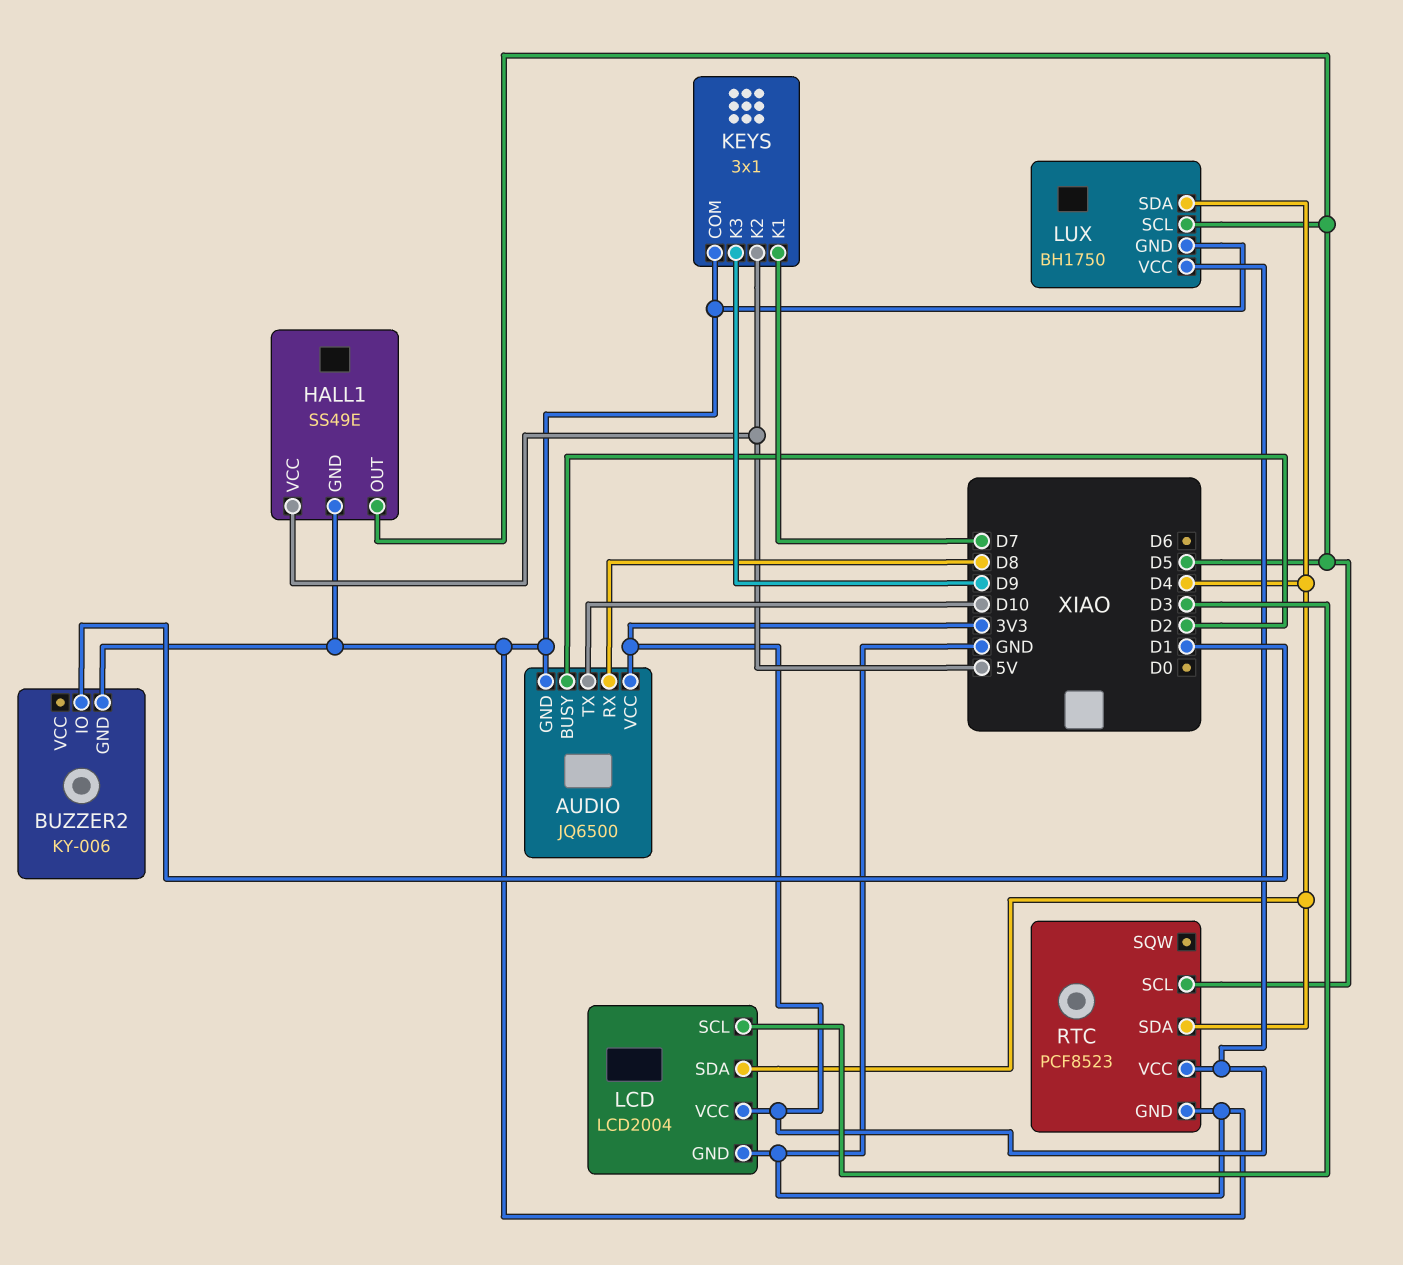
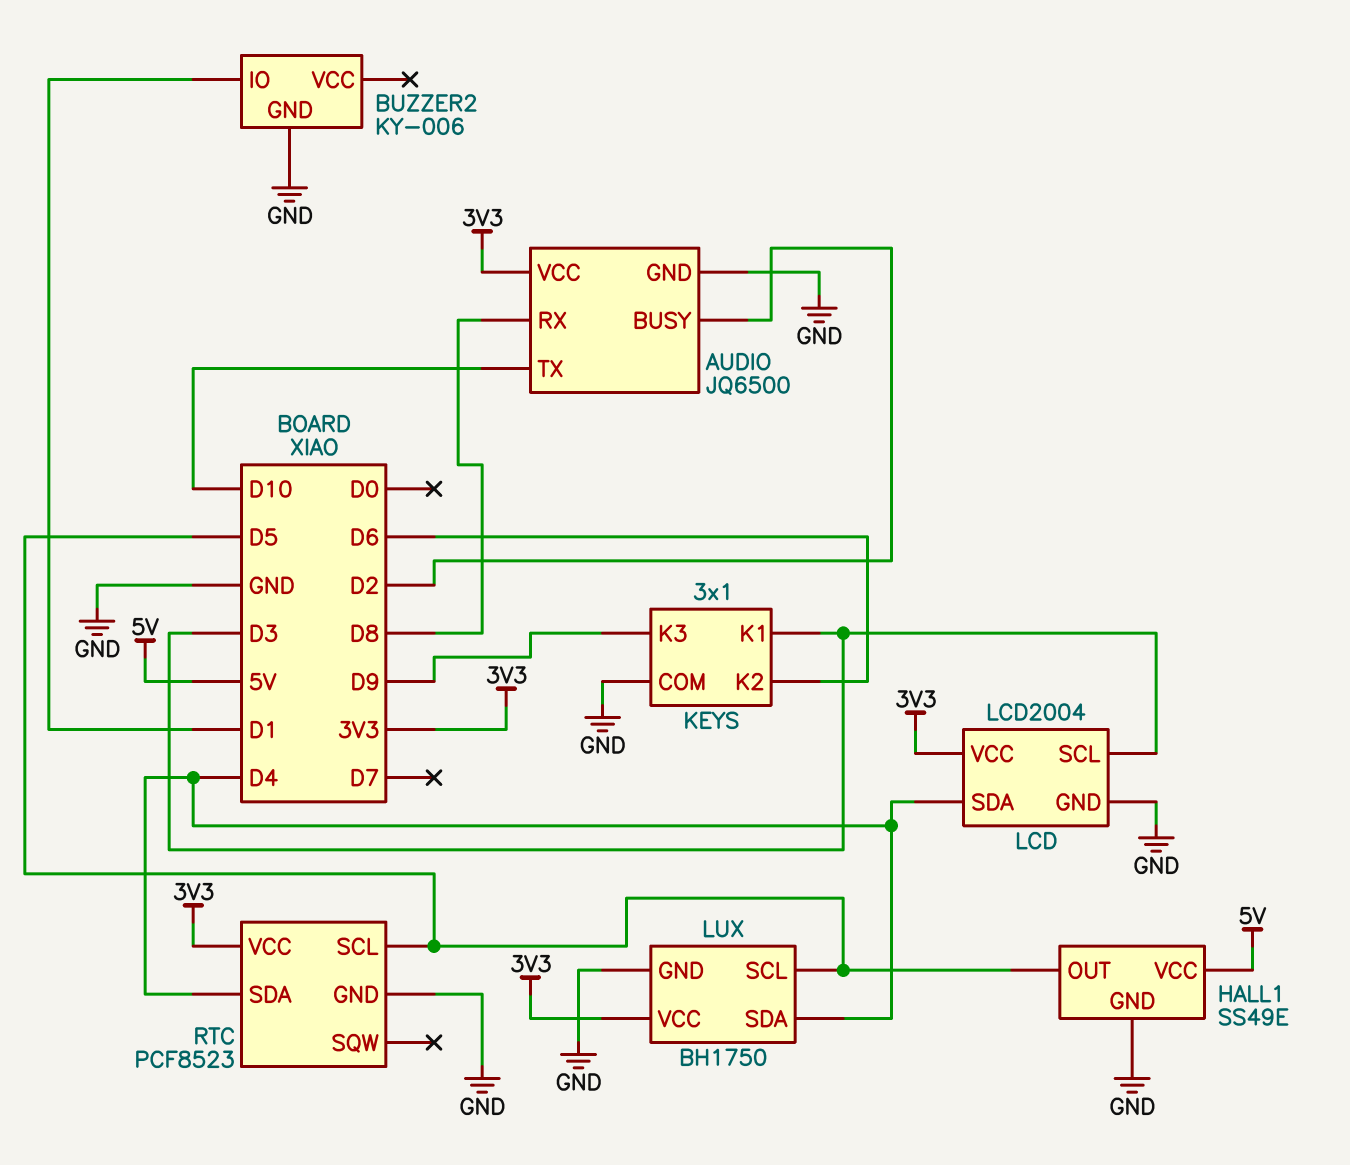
KEYS pin K1: D7 -> D3
KEYS pin K2: 5V -> D6

